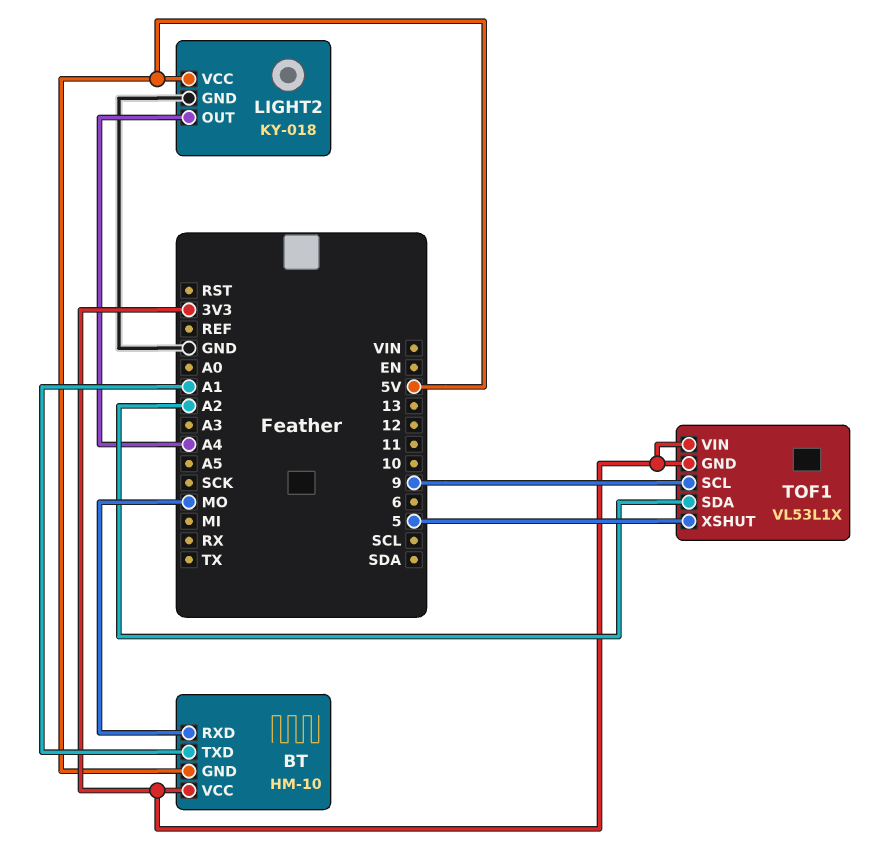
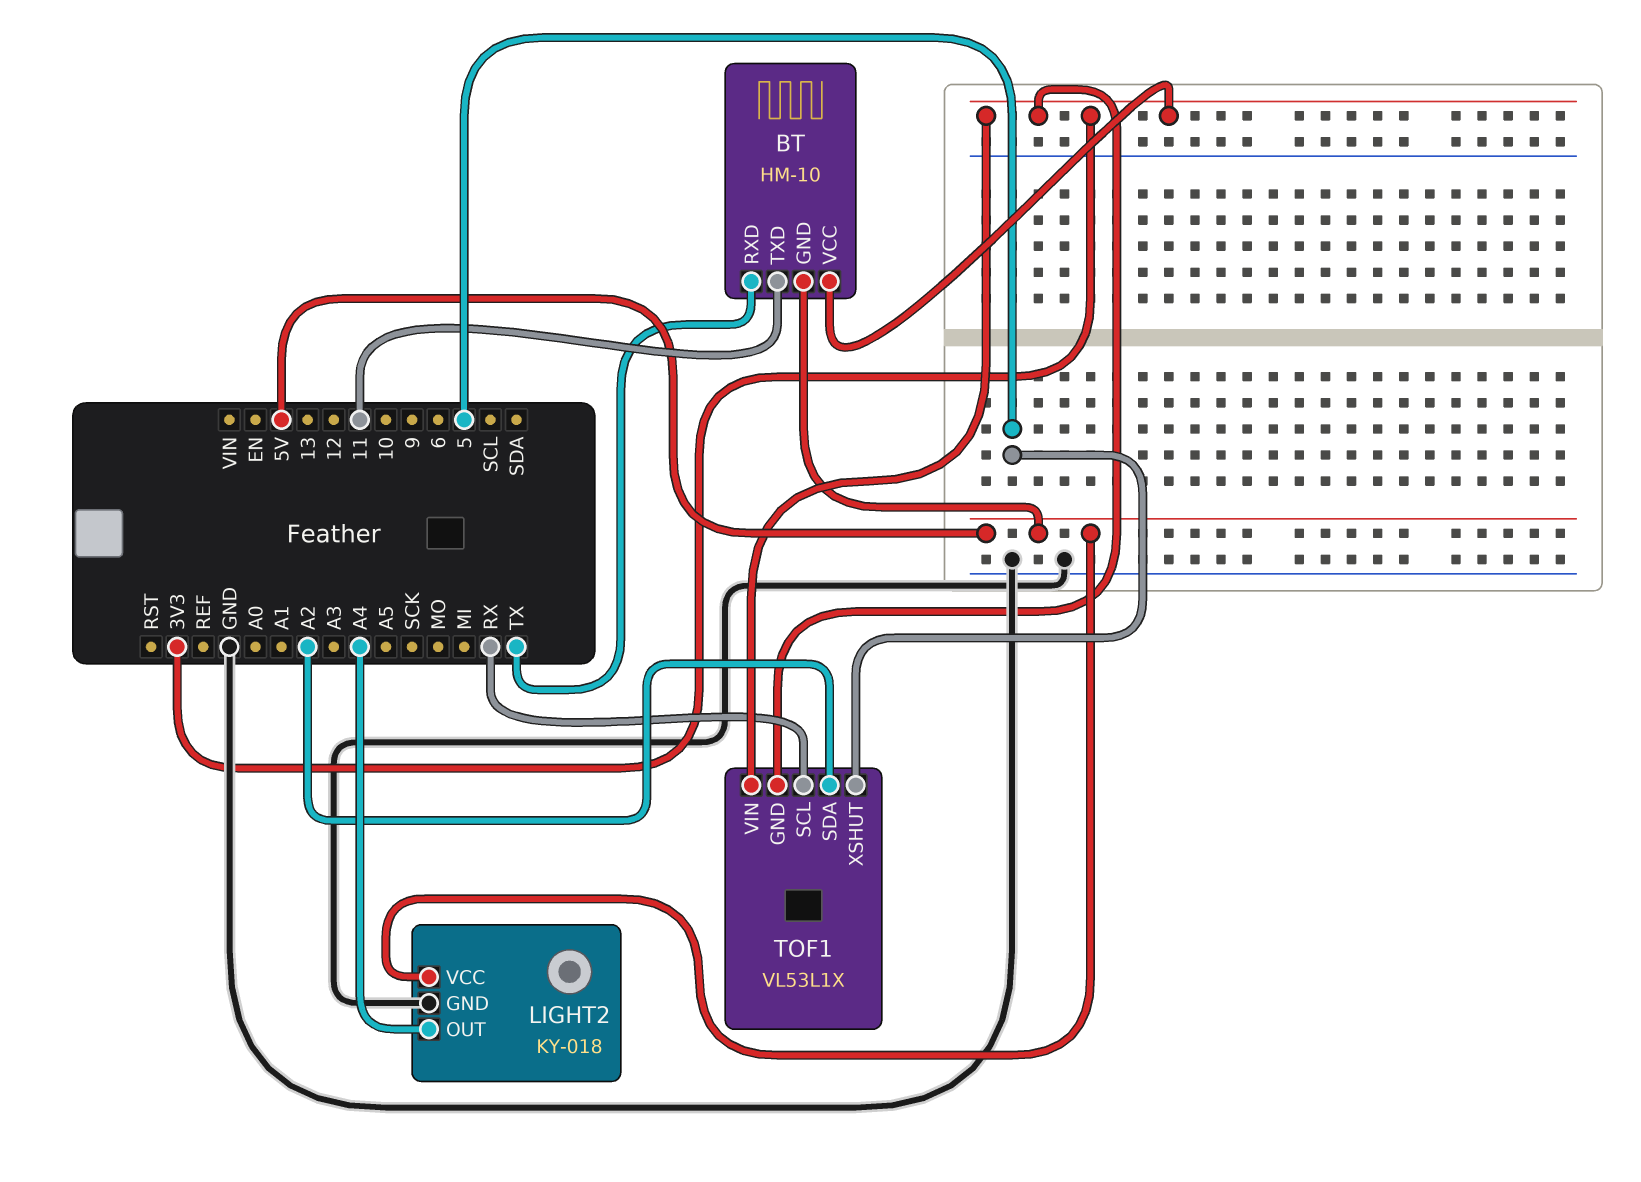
BT pin RXD: MO -> TX
BT pin TXD: A1 -> 11
TOF1 pin SCL: 9 -> RX

